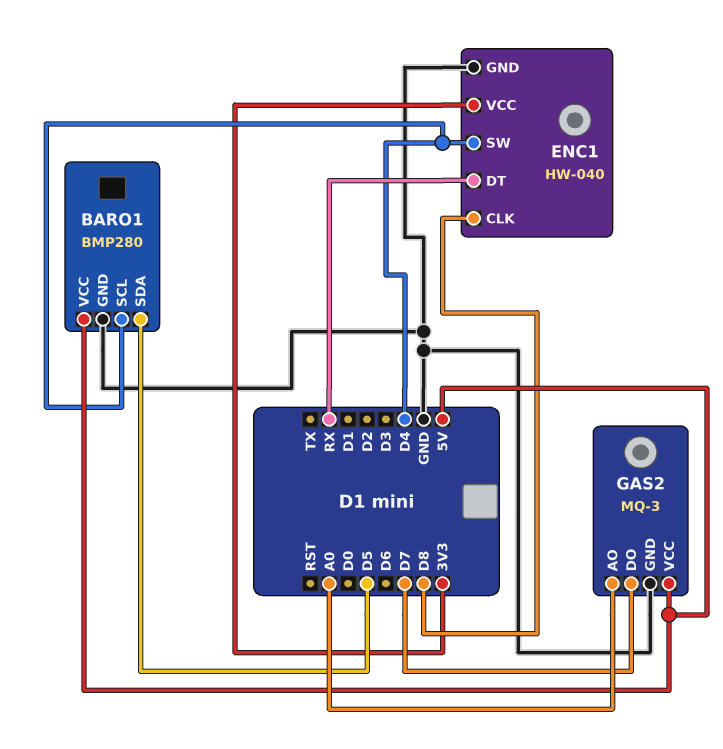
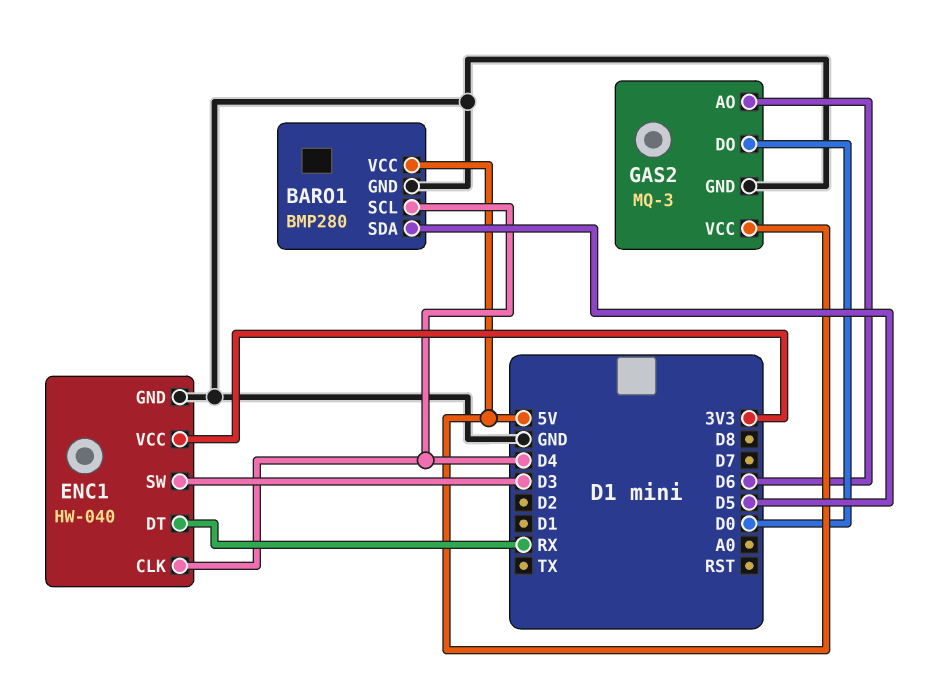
ENC1 pin CLK: D8 -> D4
ENC1 pin SW: D4 -> D3
GAS2 pin AO: A0 -> D6
GAS2 pin DO: D7 -> D0

